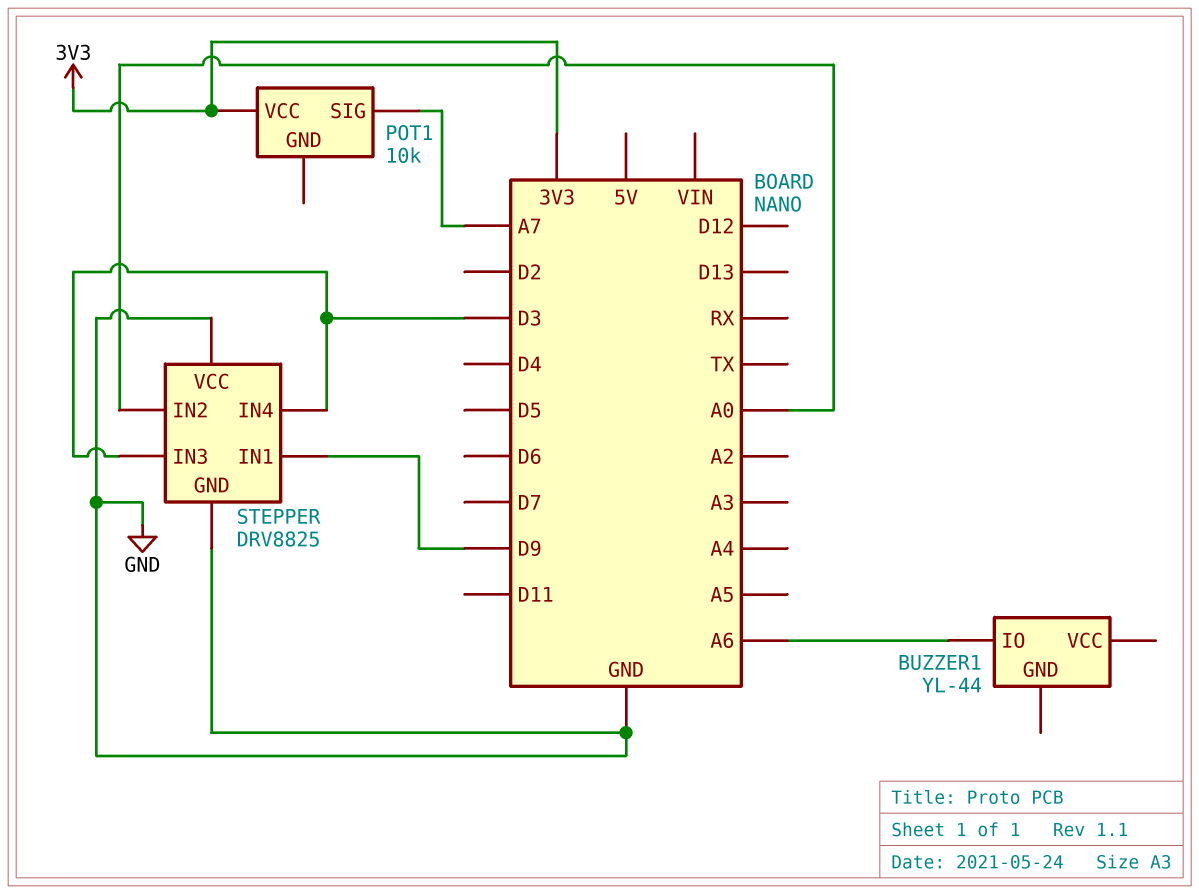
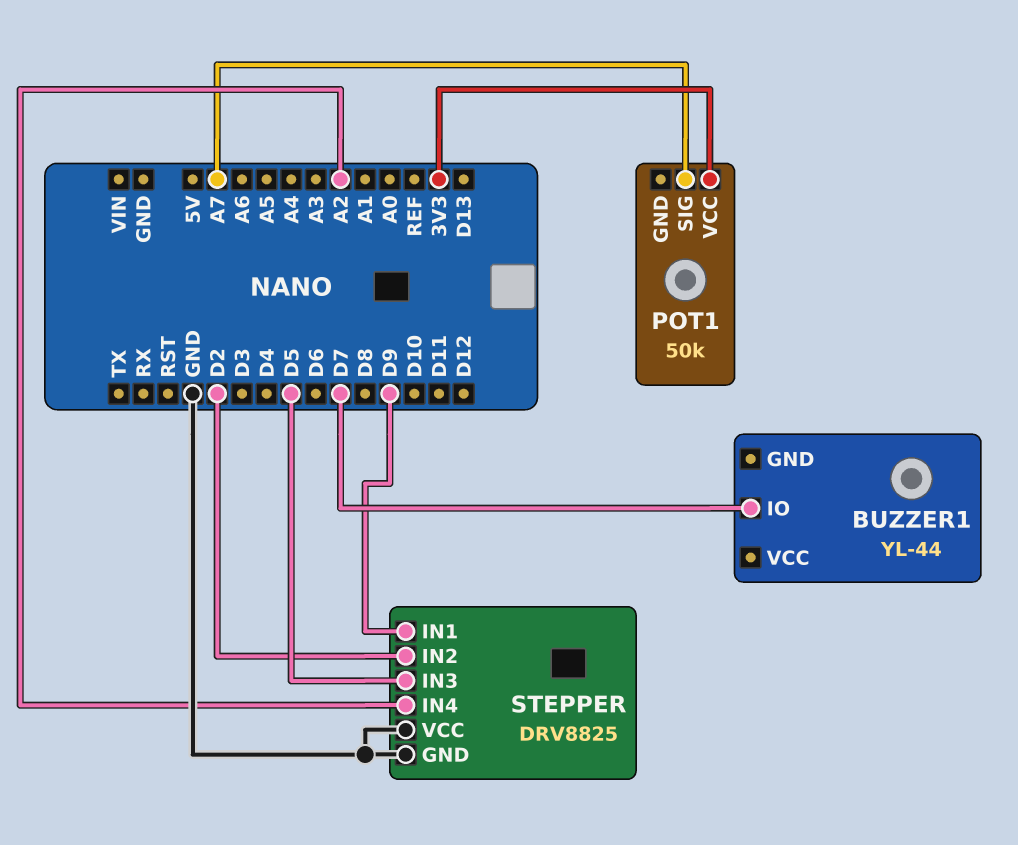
BUZZER1 pin IO: A6 -> D7
POT1: 10k -> 50k
STEPPER pin IN2: A0 -> D2
STEPPER pin IN3: D3 -> D5
STEPPER pin IN4: D3 -> A2

